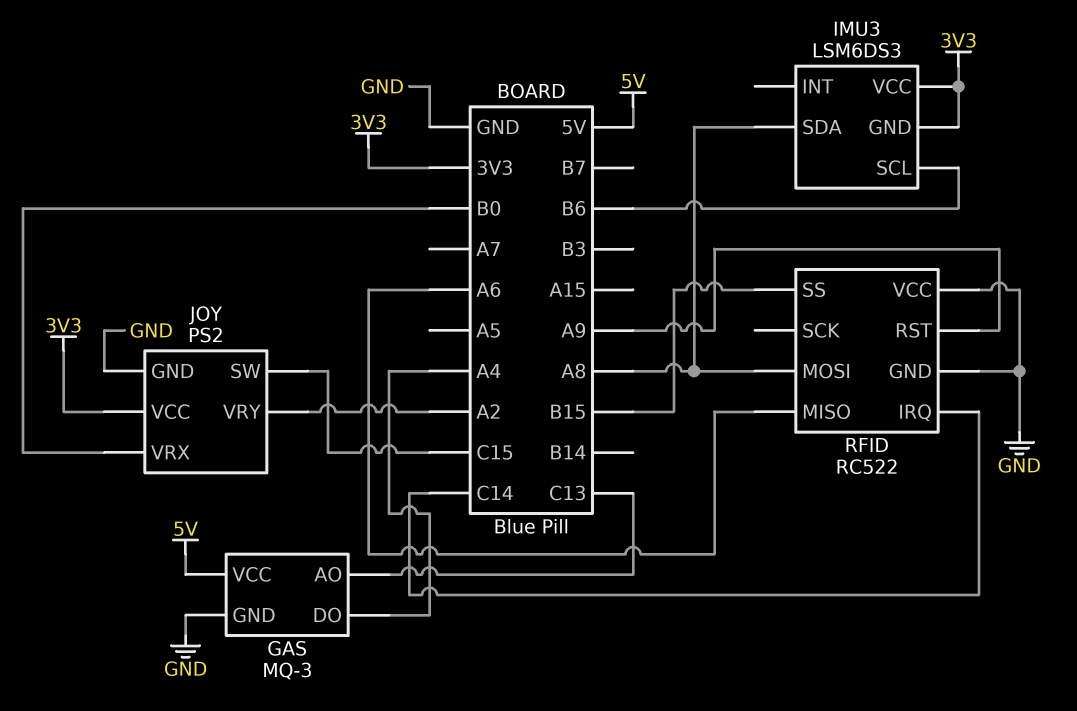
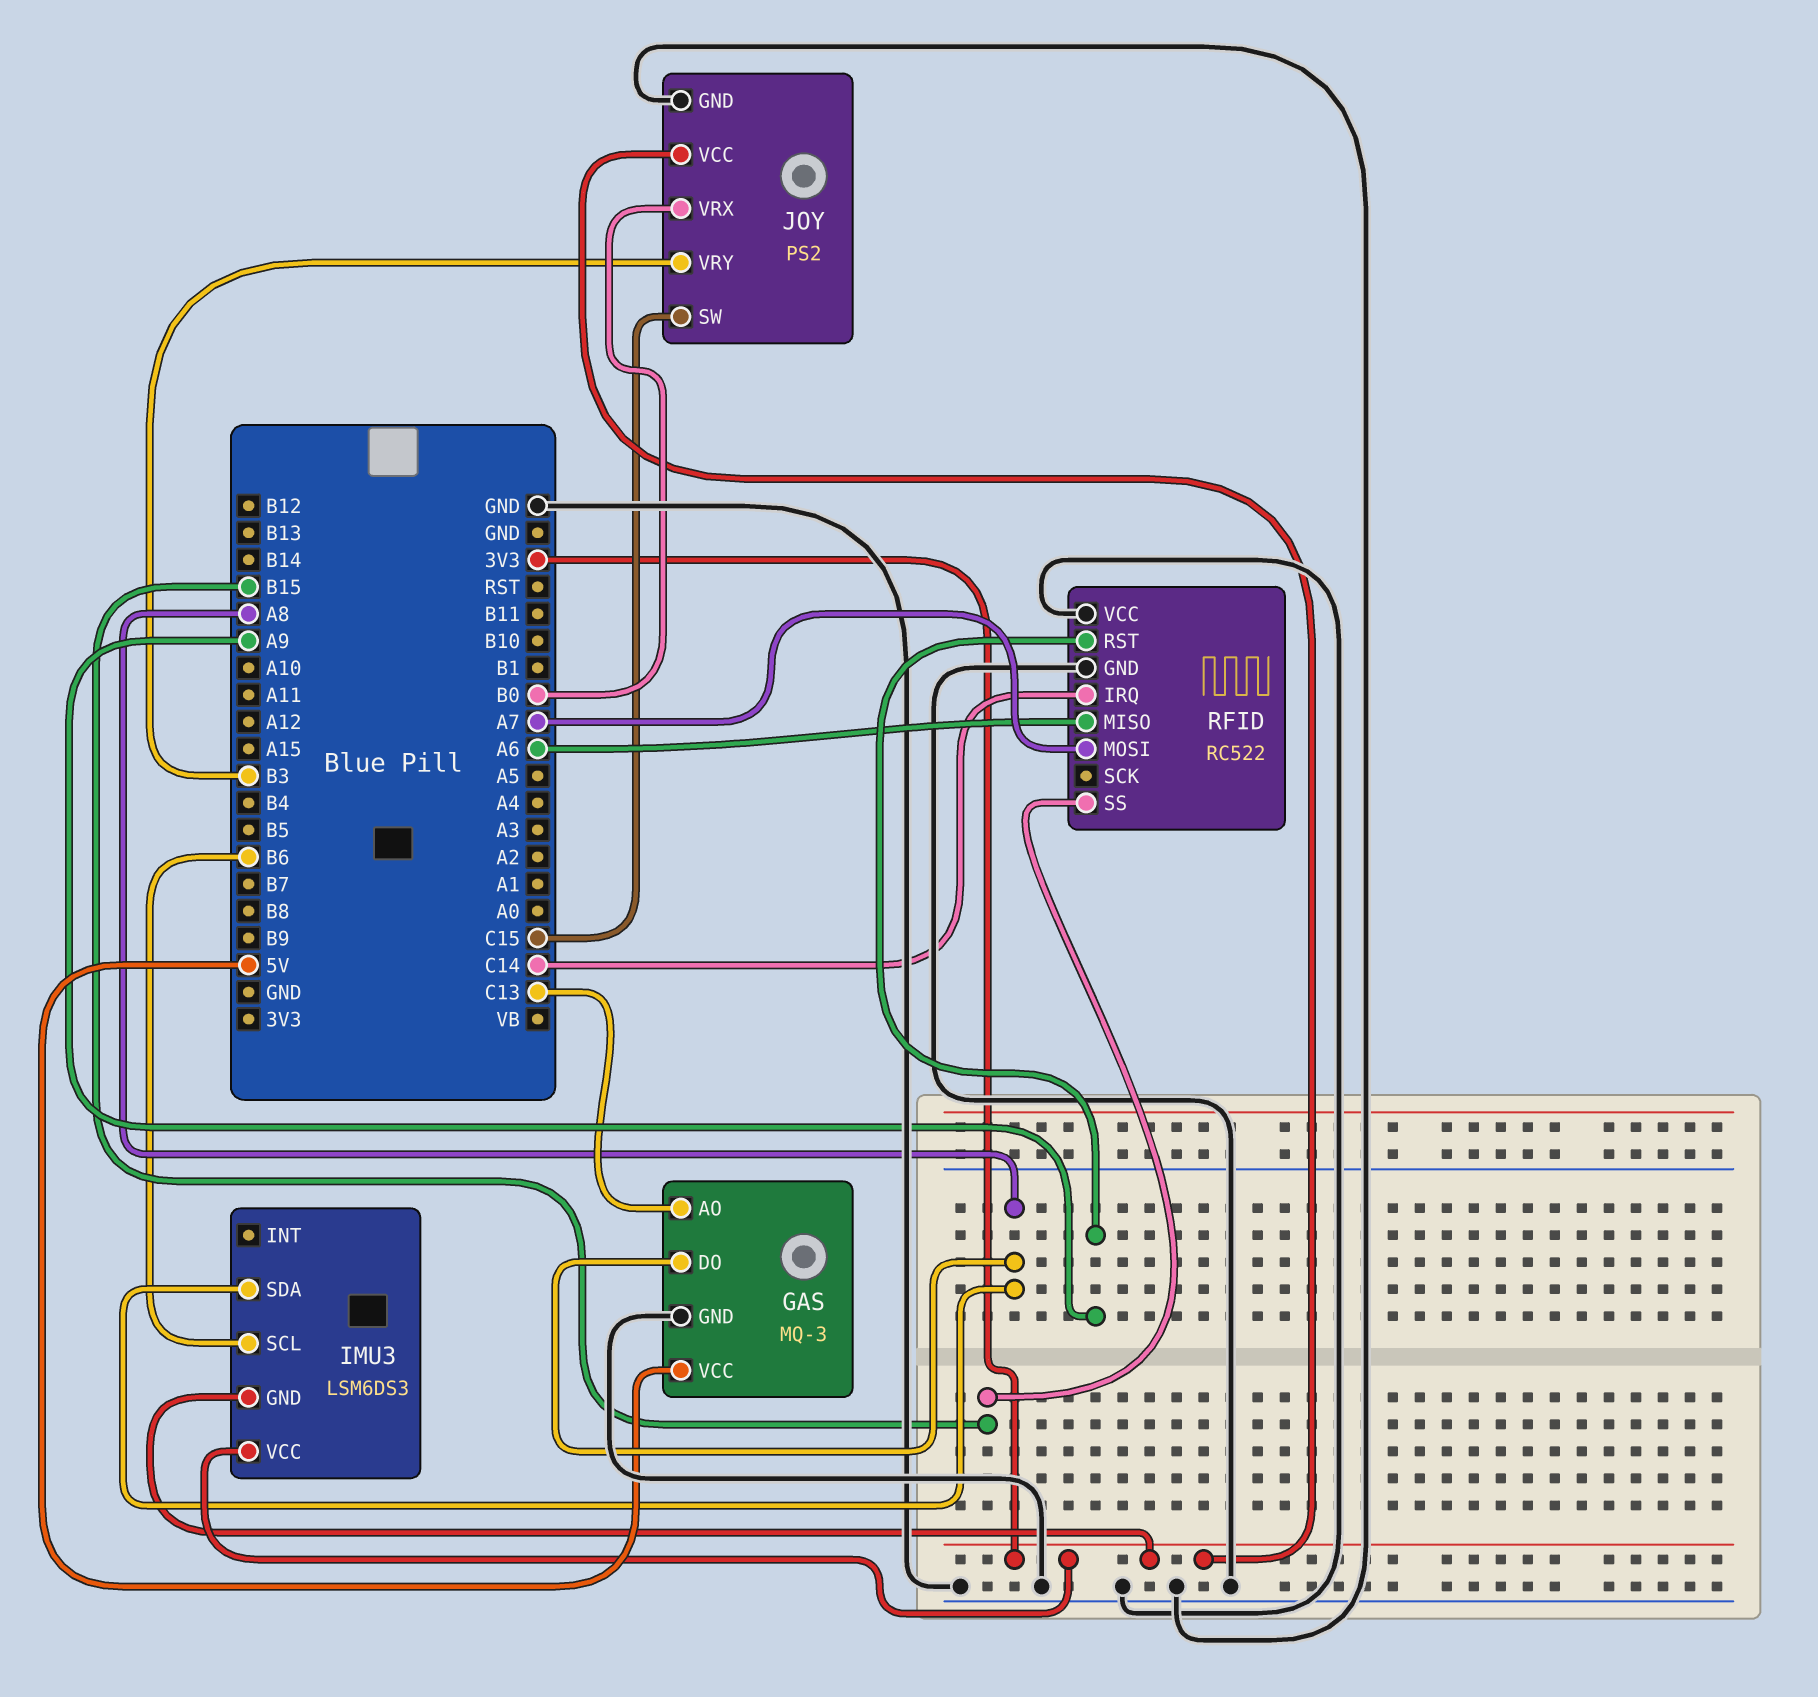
GAS pin DO: A4 -> A8
JOY pin VRY: A2 -> B3
RFID pin MOSI: A8 -> A7

